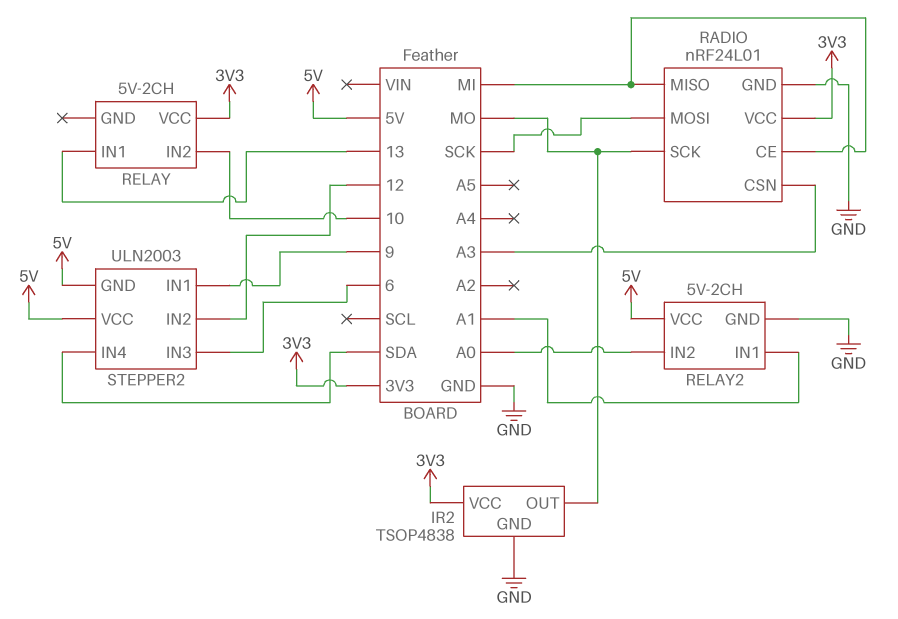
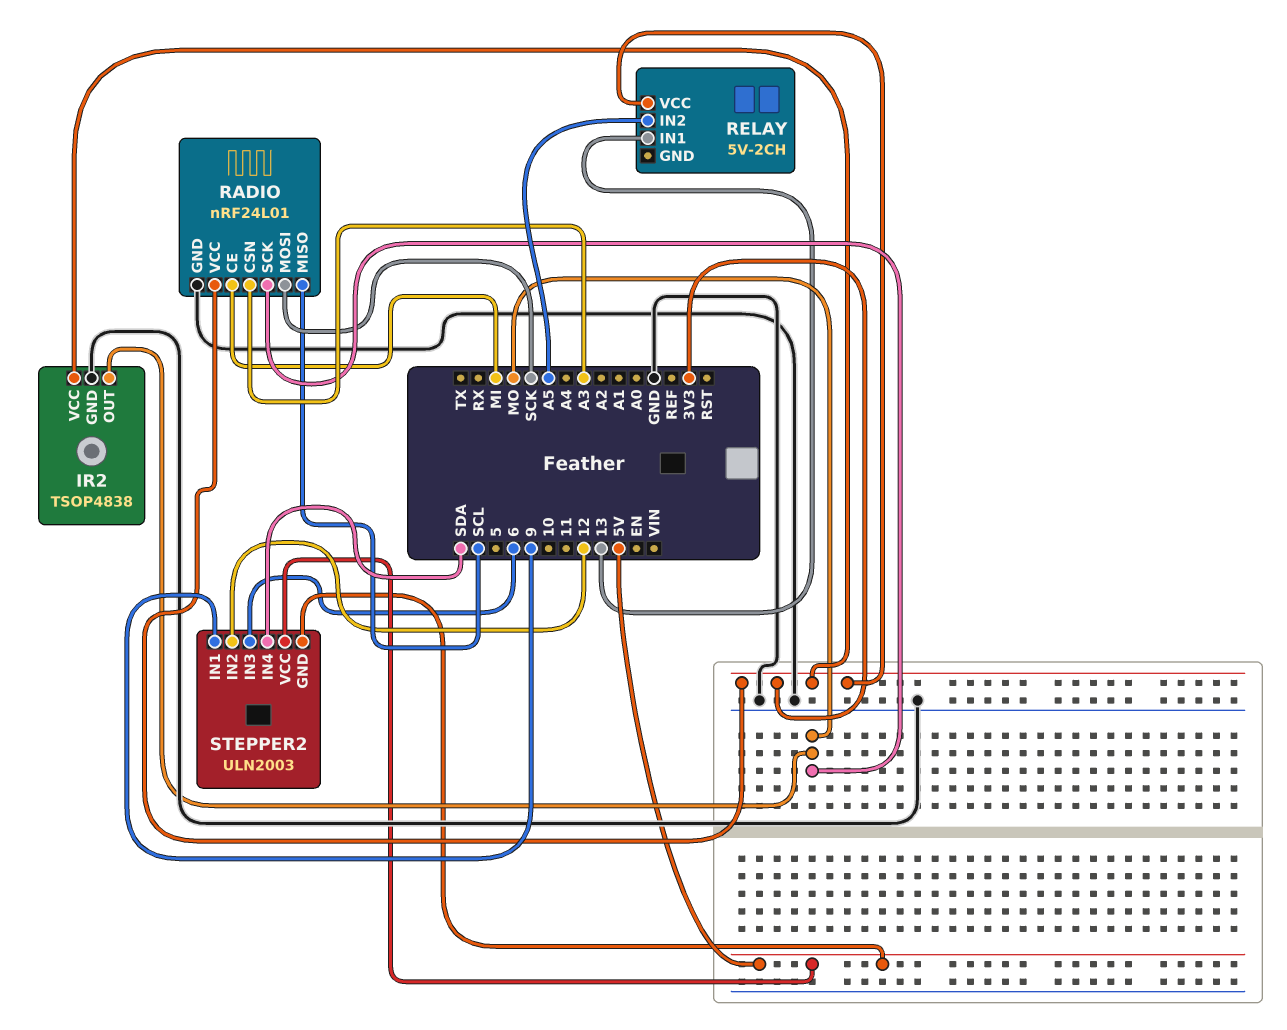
RADIO pin MISO: MI -> SCL
RELAY pin IN2: 10 -> A5
RELAY2: 5V-2CH -> none
RELAY2 pin GND: GND -> none
RELAY2 pin IN1: A1 -> none
RELAY2 pin IN2: A0 -> none
RELAY2 pin VCC: 5V -> none

